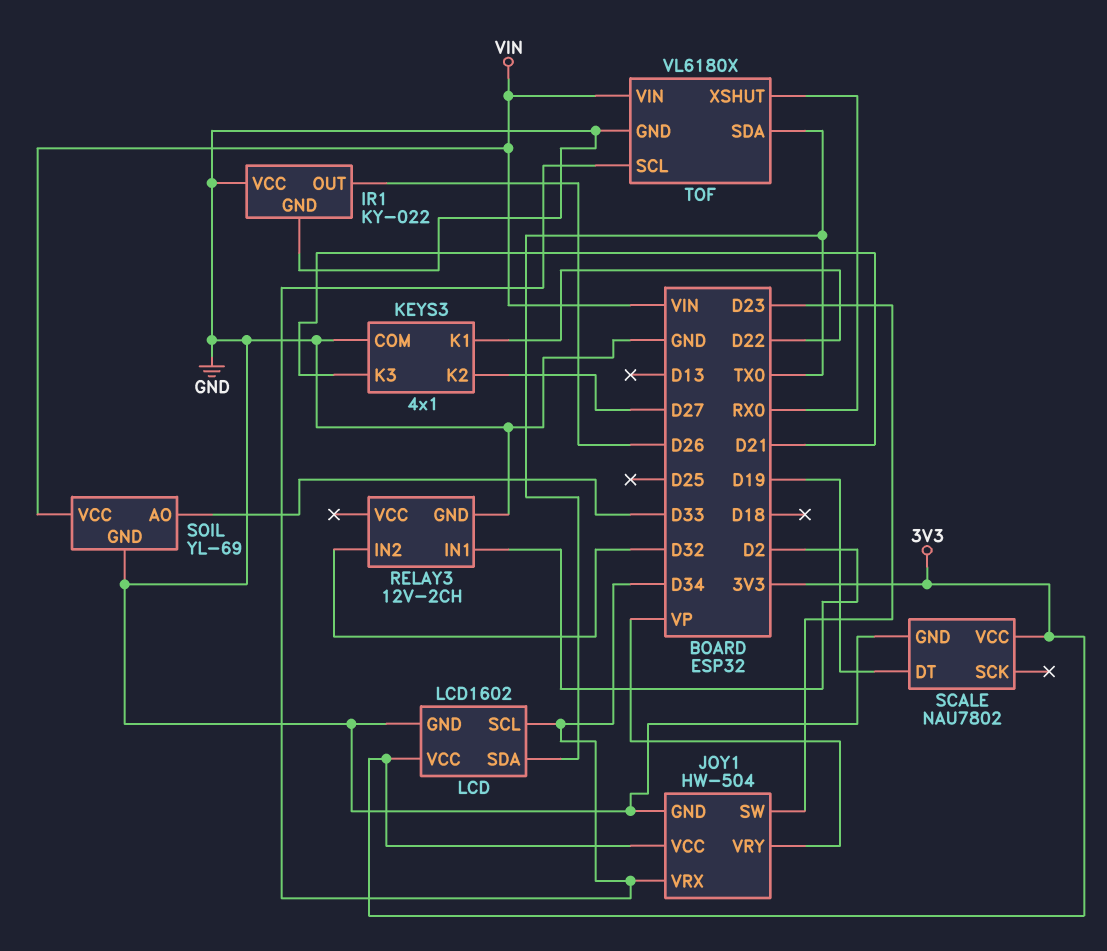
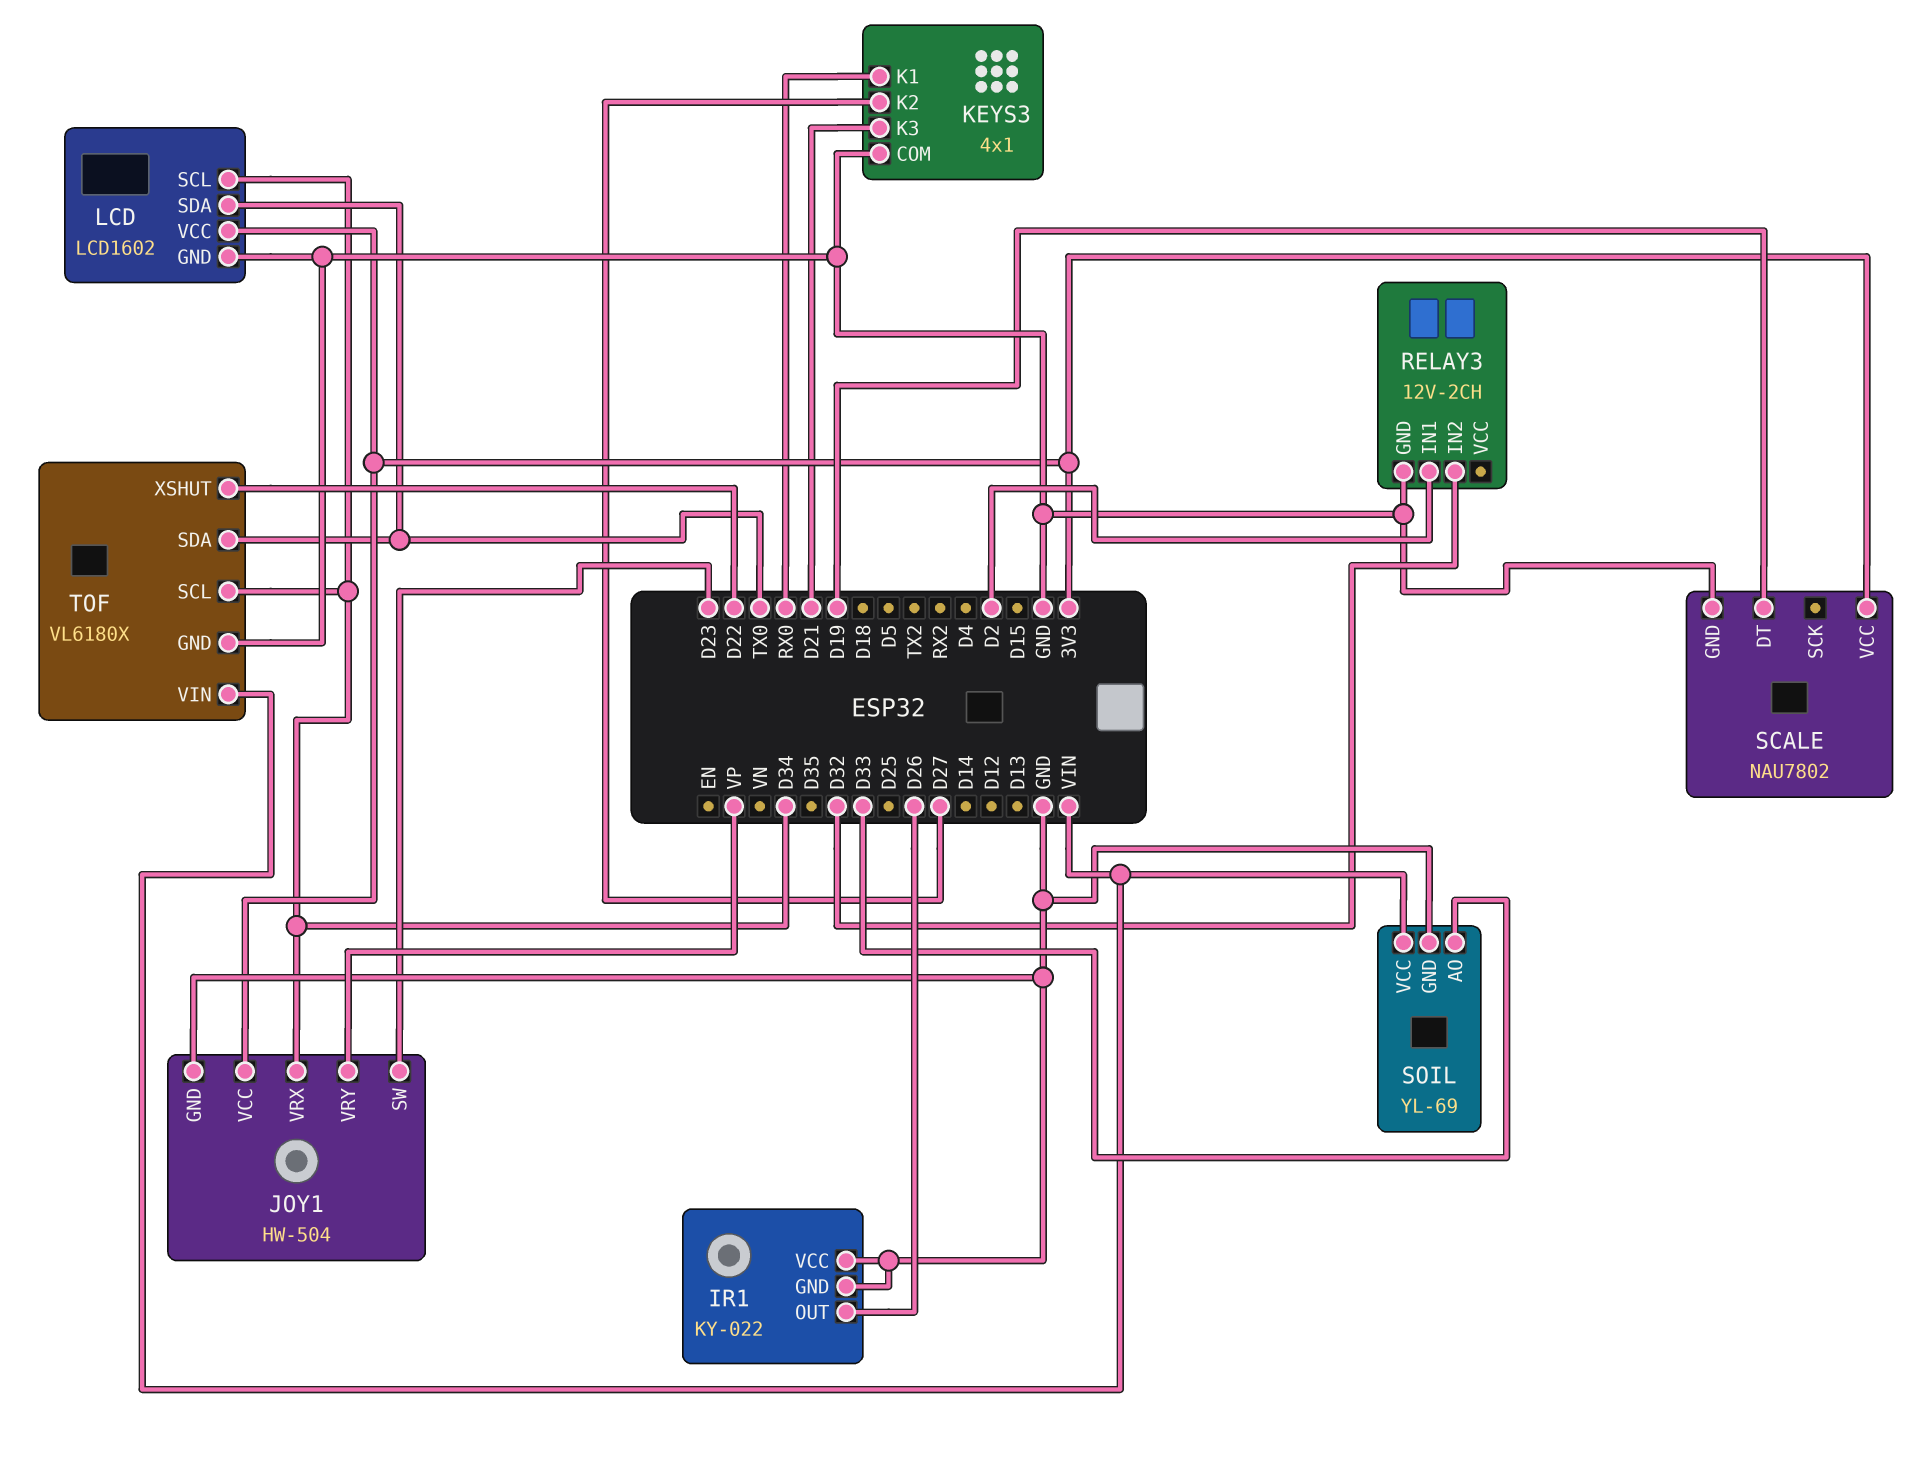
KEYS3 pin K1: D22 -> RX0
TOF pin XSHUT: RX0 -> D22

